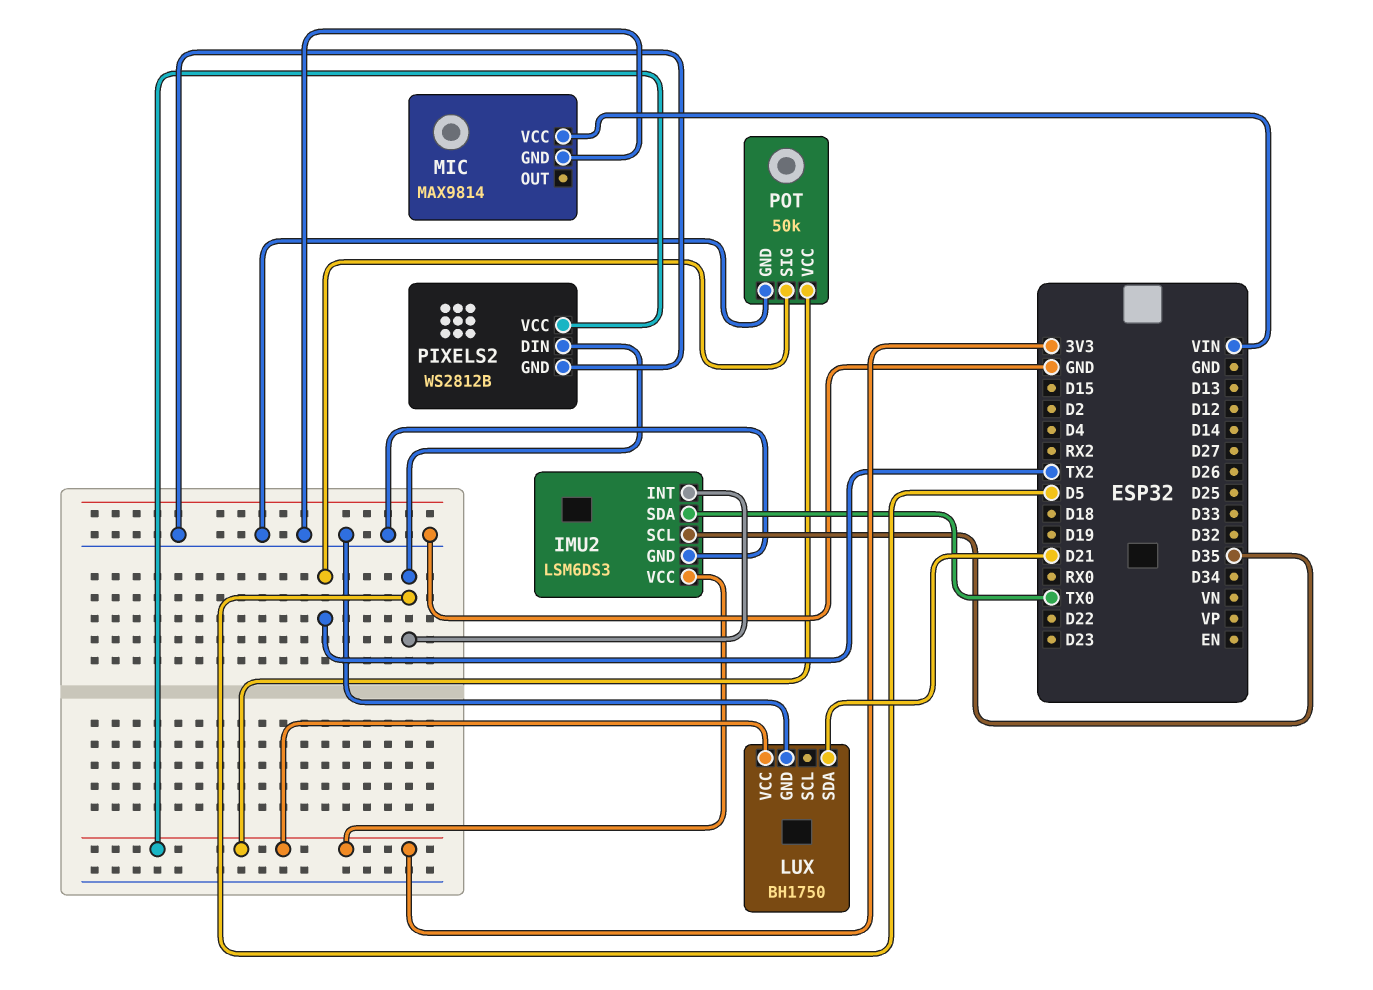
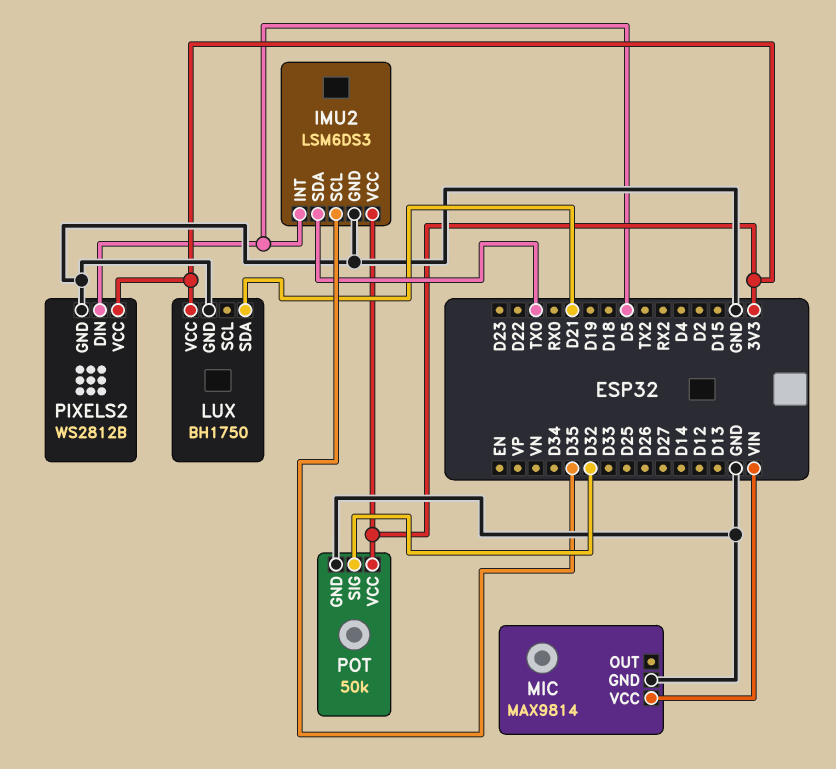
POT pin SIG: TX2 -> D32

